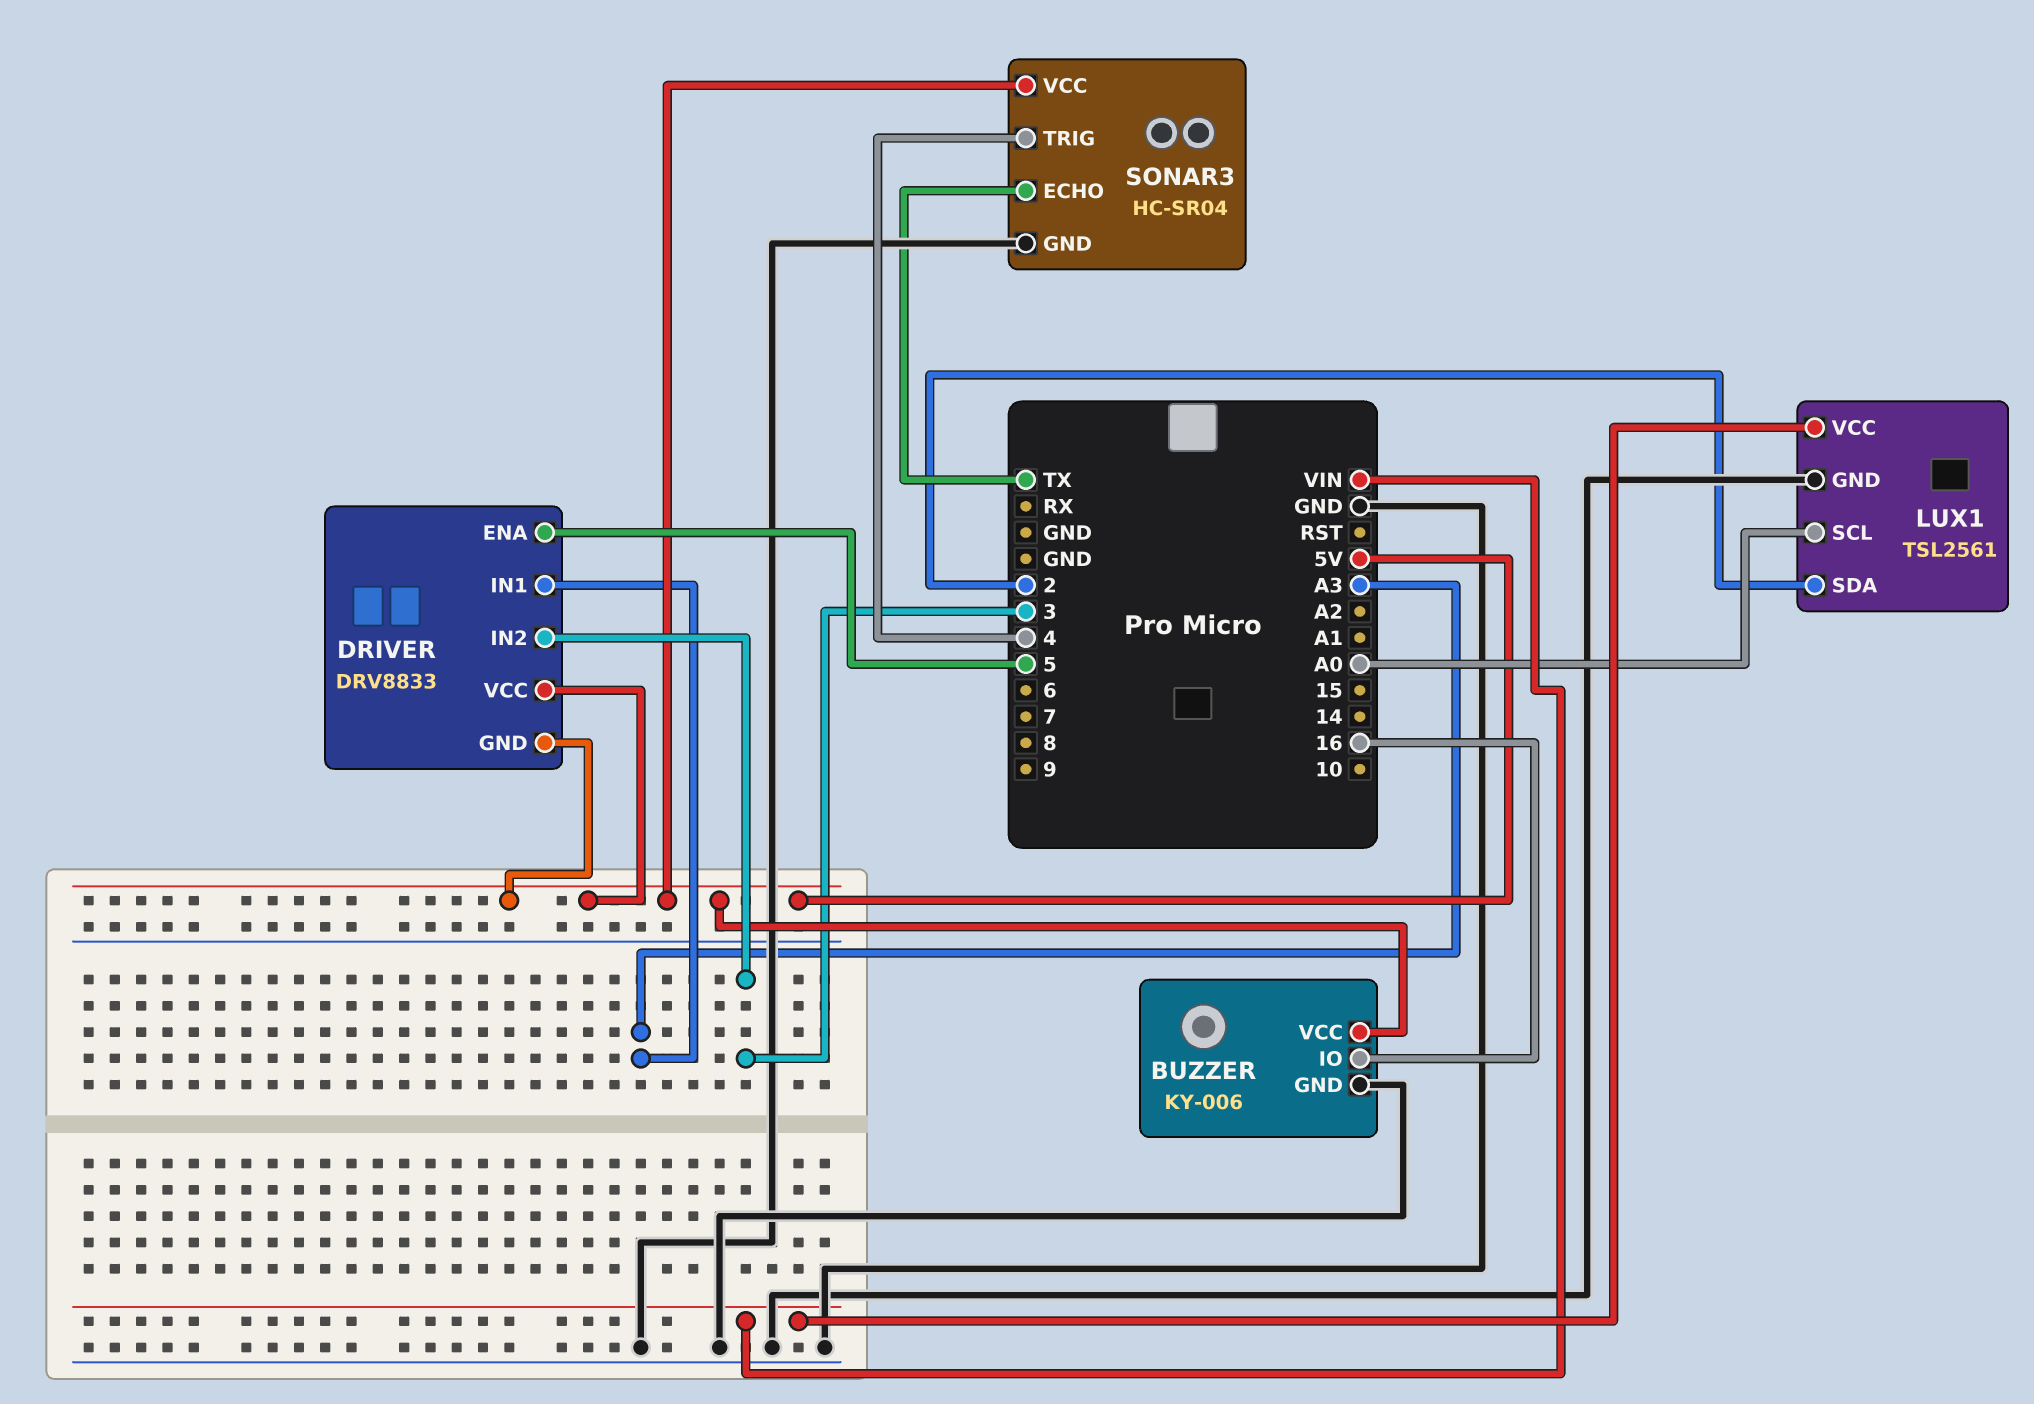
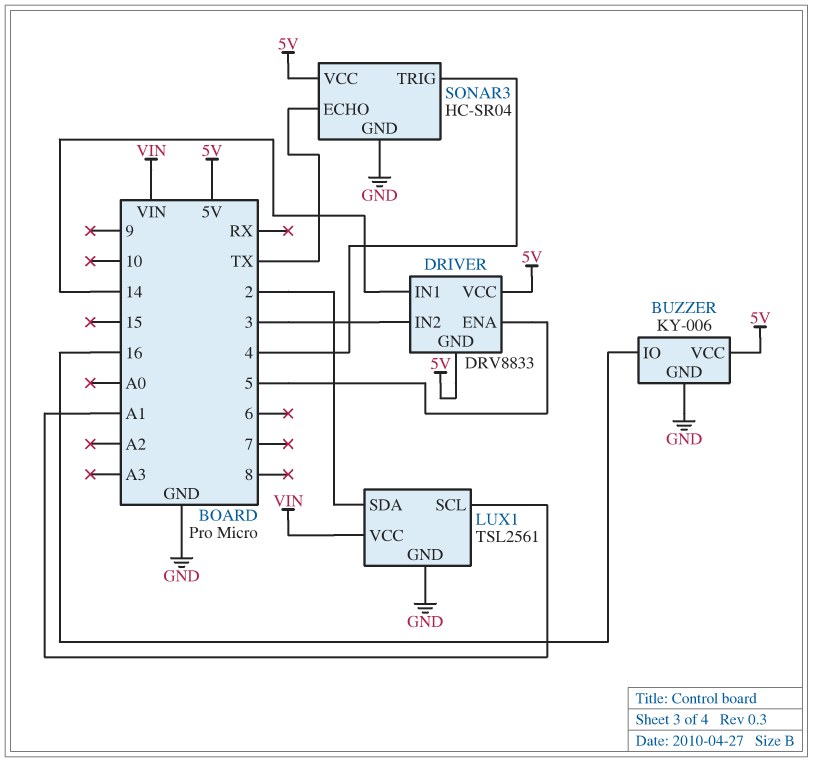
DRIVER pin IN1: A3 -> 14
LUX1 pin SCL: A0 -> A1

